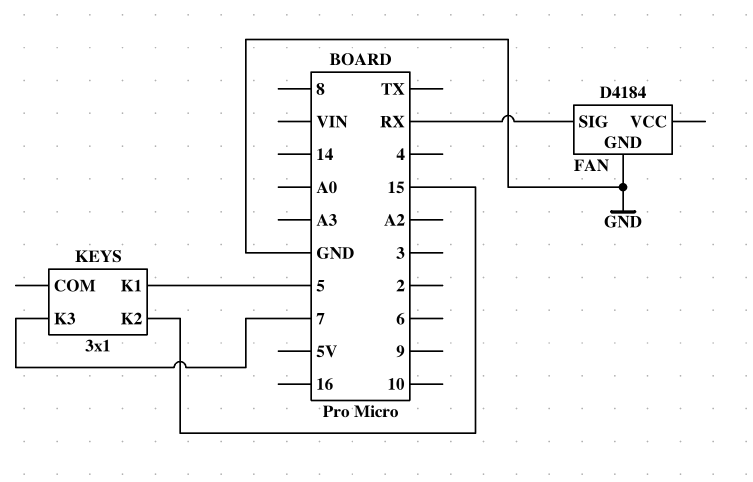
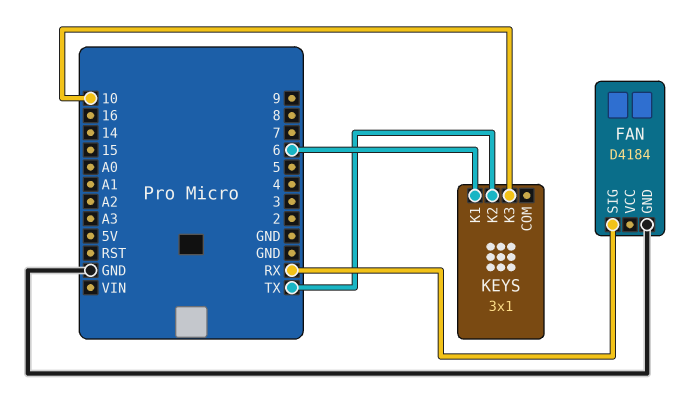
KEYS pin K1: 5 -> 6
KEYS pin K2: 15 -> TX
KEYS pin K3: 7 -> 10

